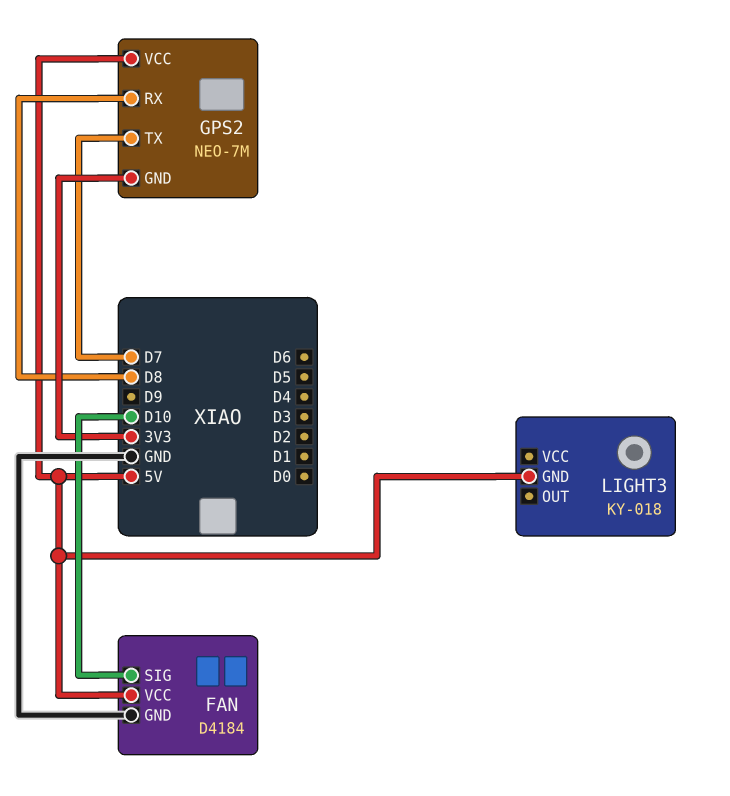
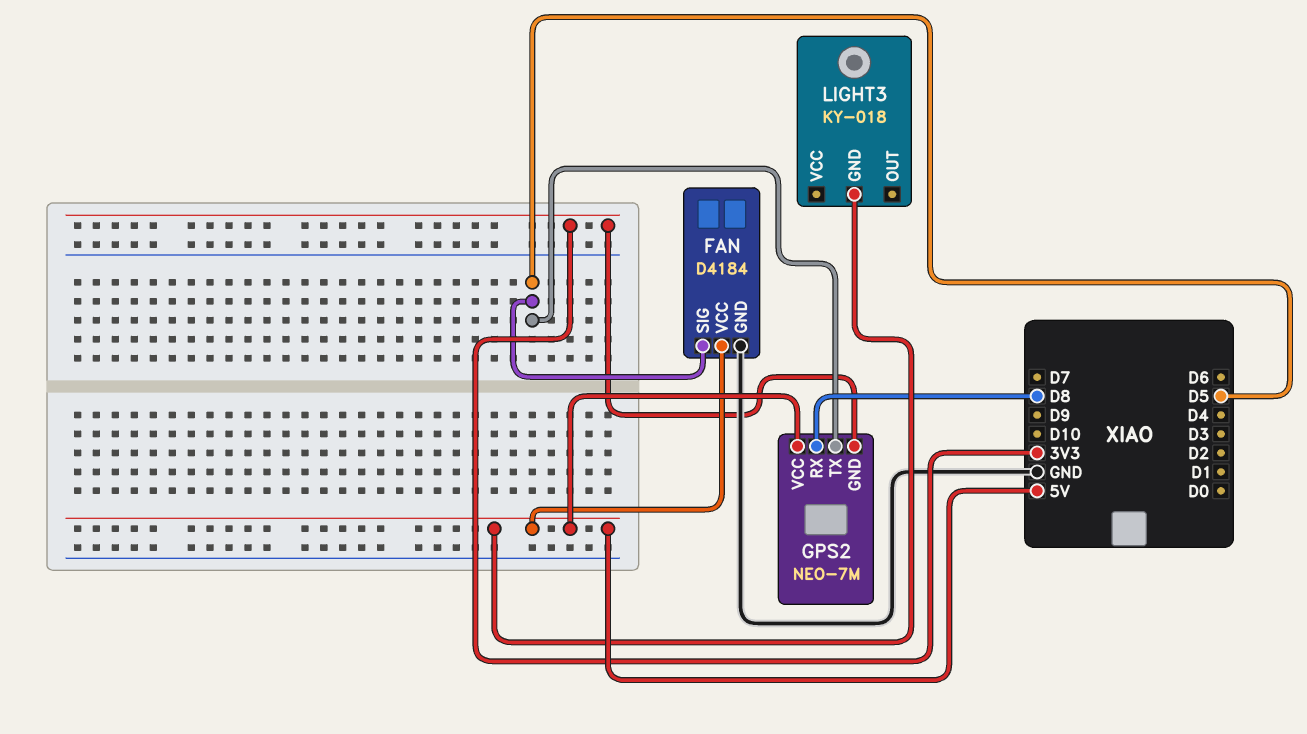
FAN pin SIG: D10 -> D5
GPS2 pin TX: D7 -> D5

